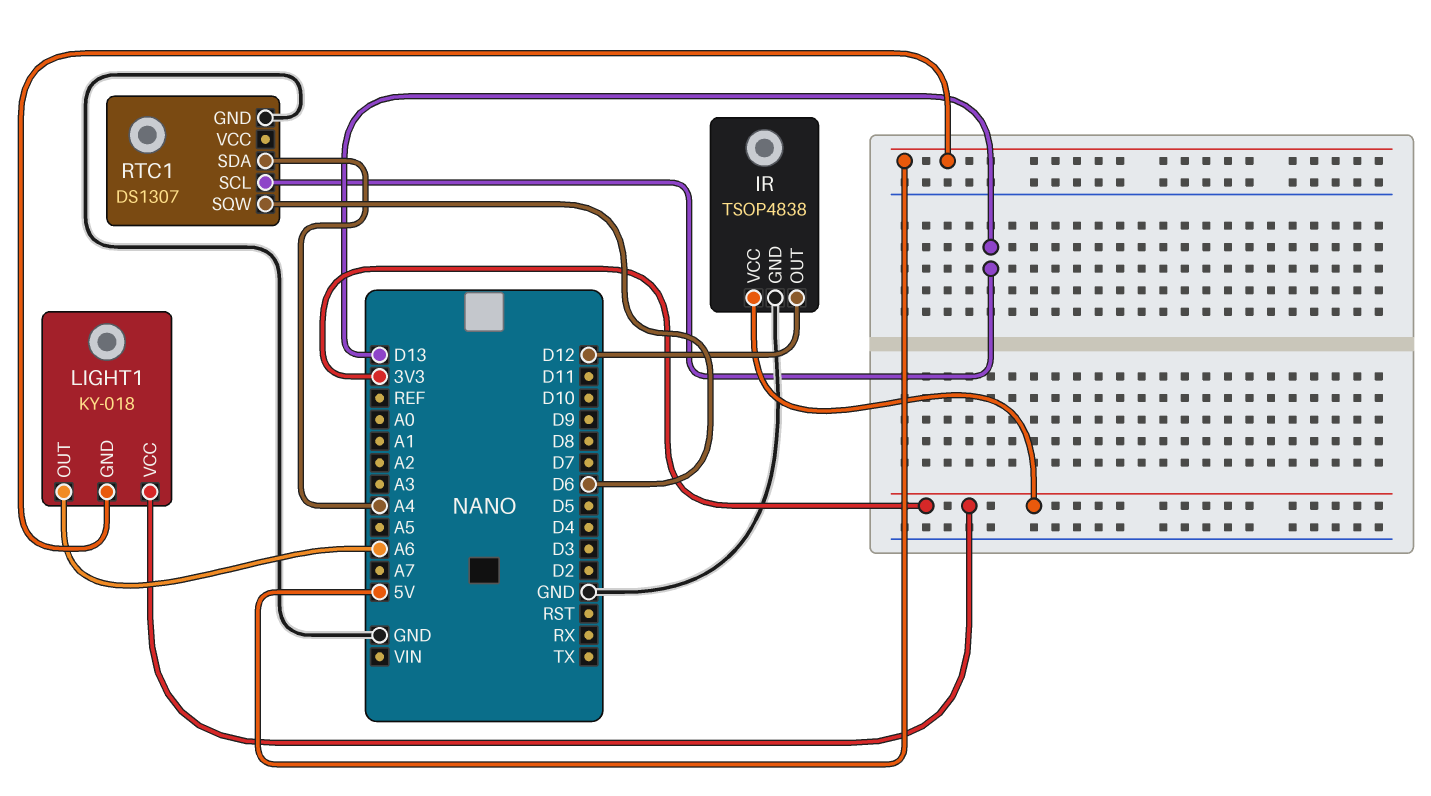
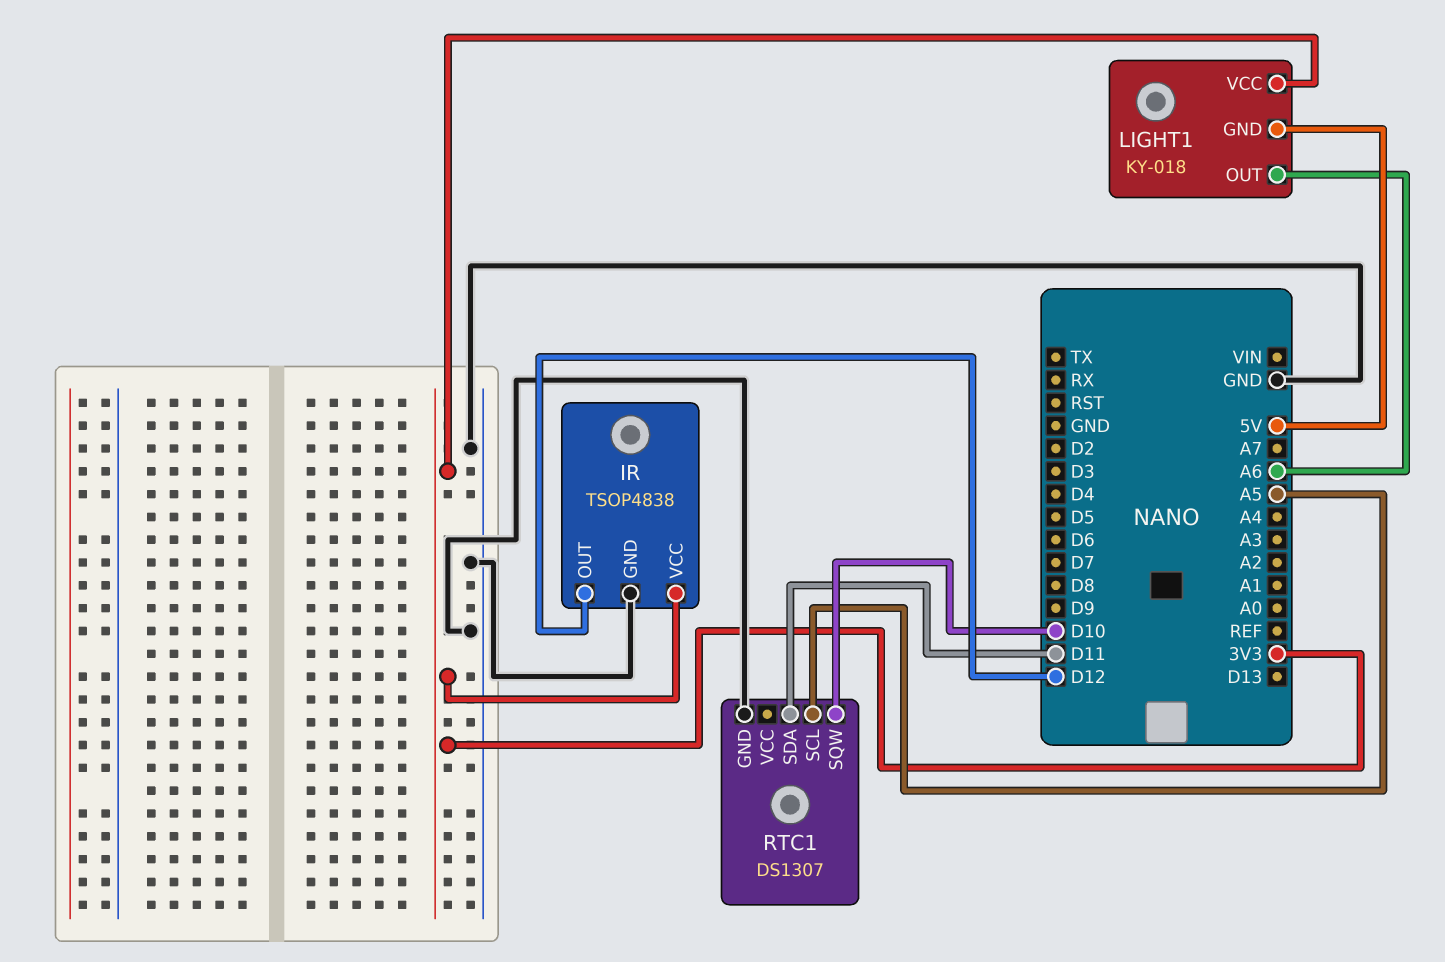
RTC1 pin SCL: D13 -> A5
RTC1 pin SDA: A4 -> D11
RTC1 pin SQW: D6 -> D10

